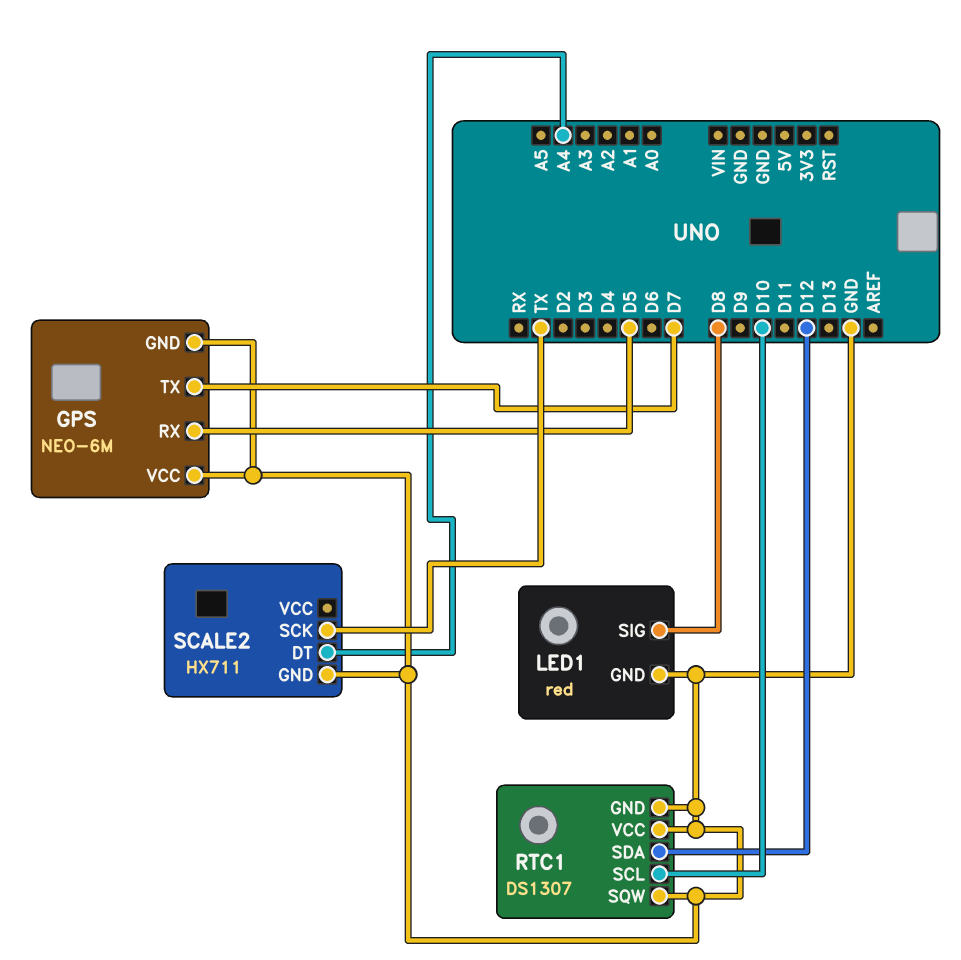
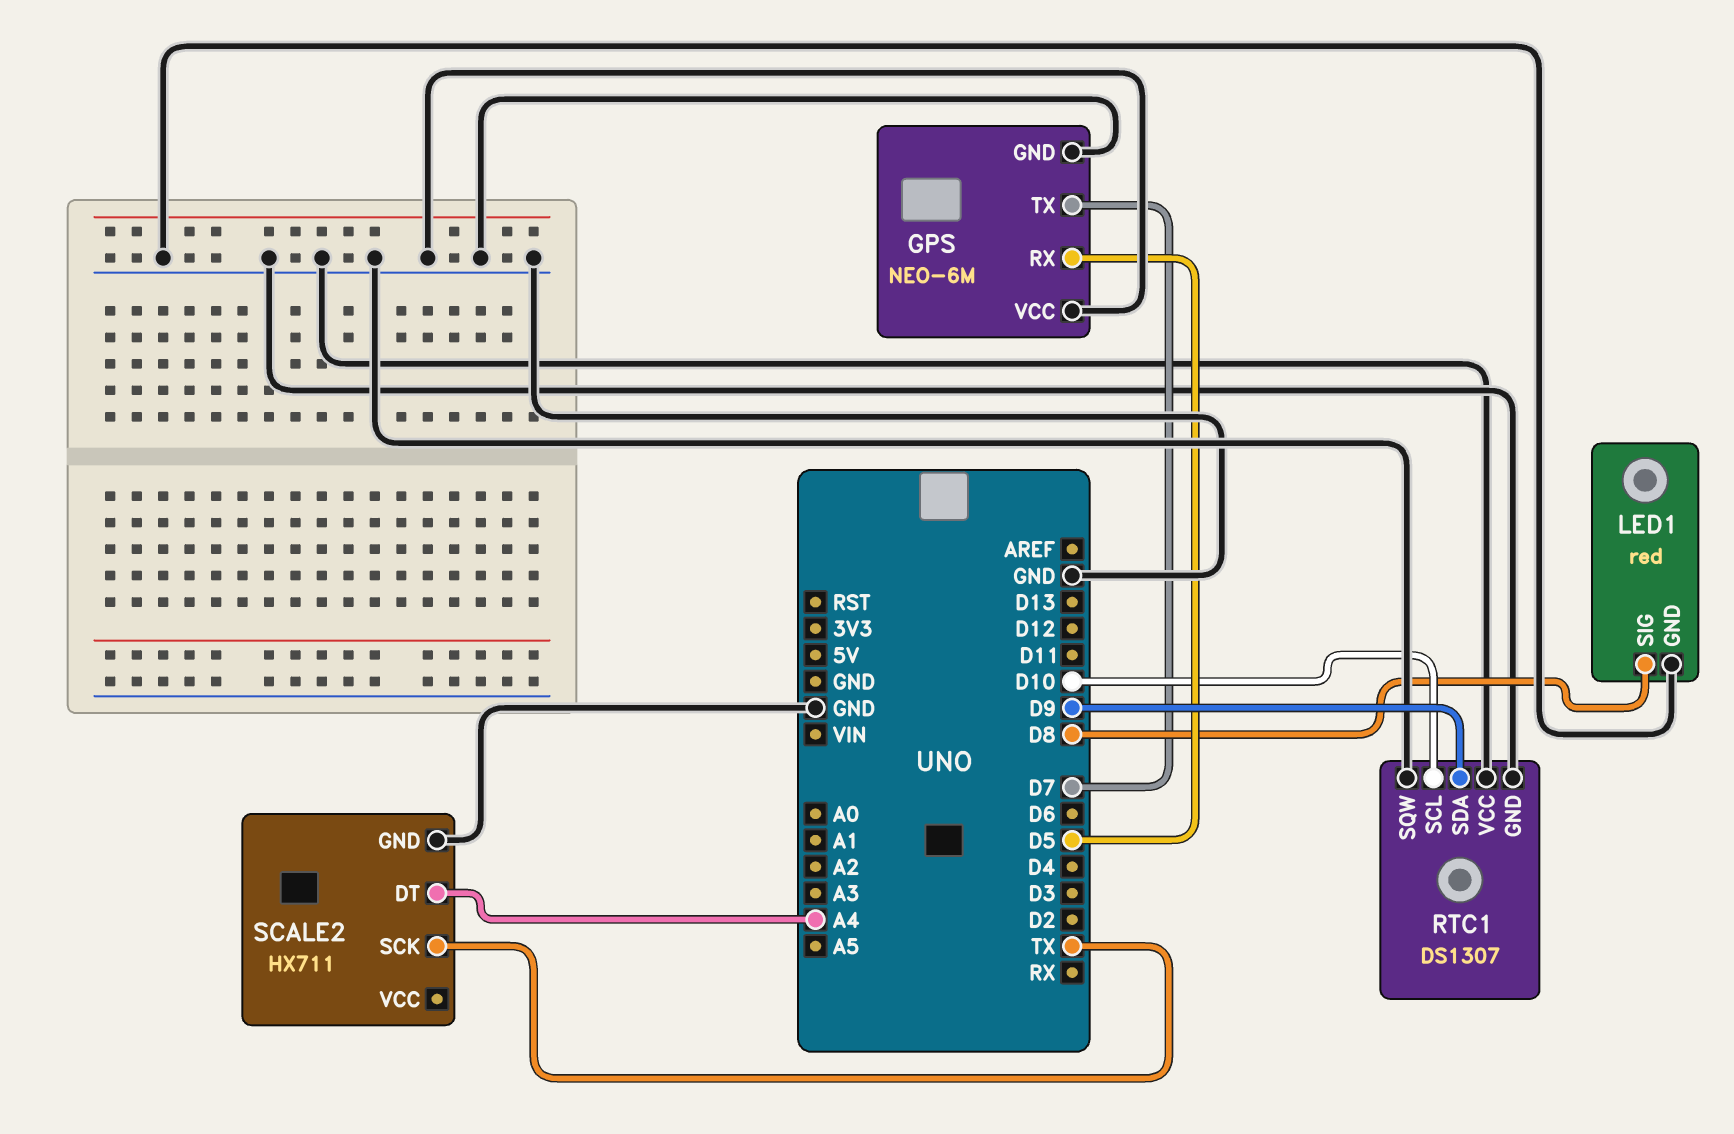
RTC1 pin SDA: D12 -> D9

